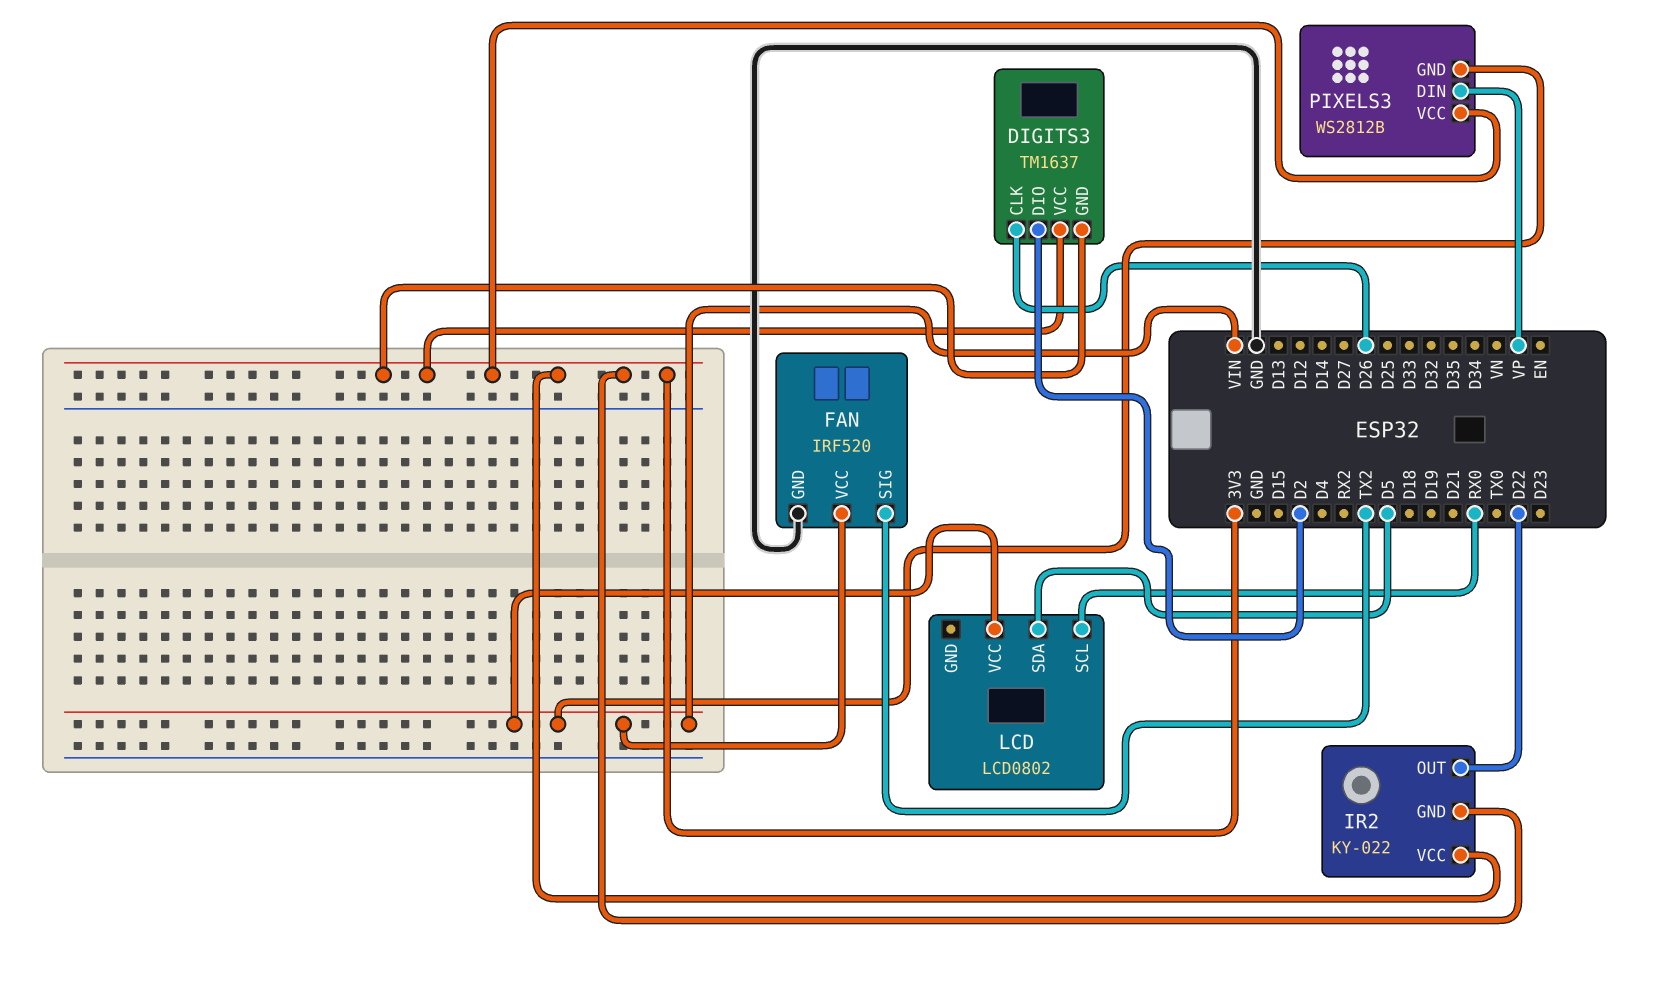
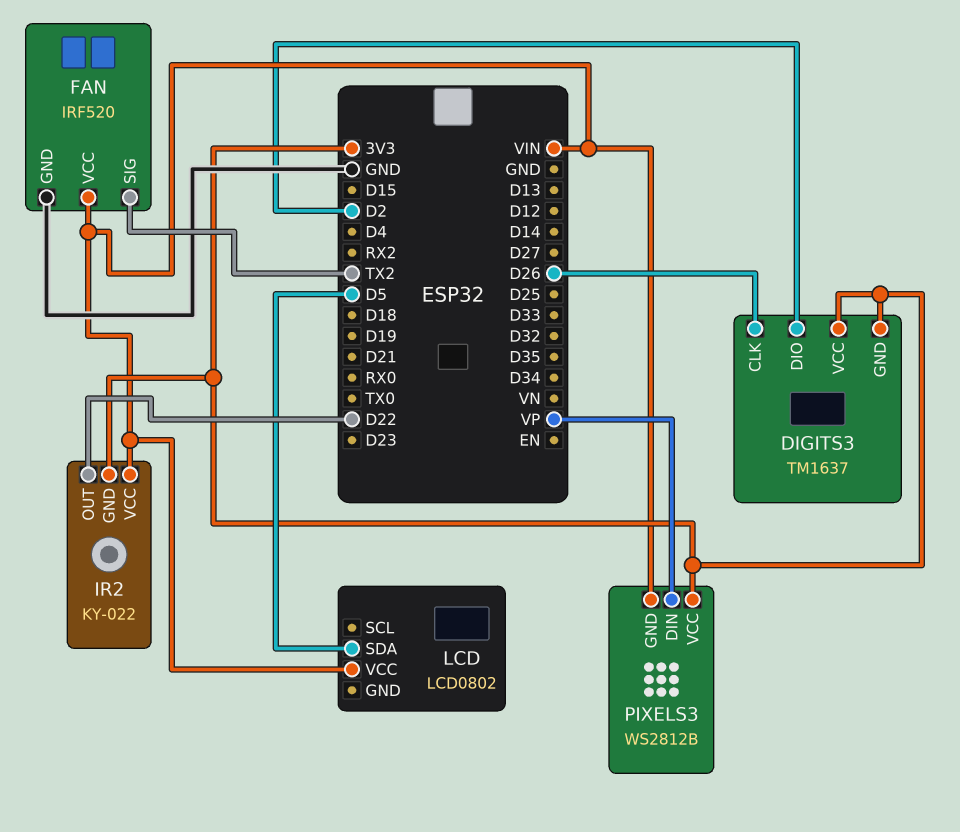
IR2 pin VCC: 3V3 -> VIN
LCD pin SCL: RX0 -> none

